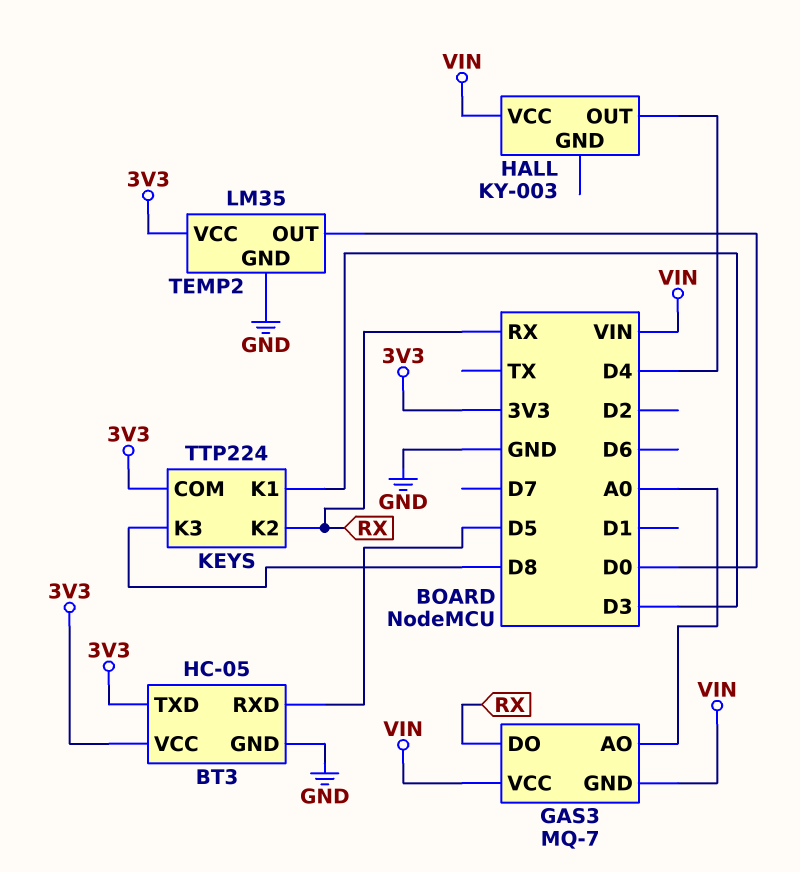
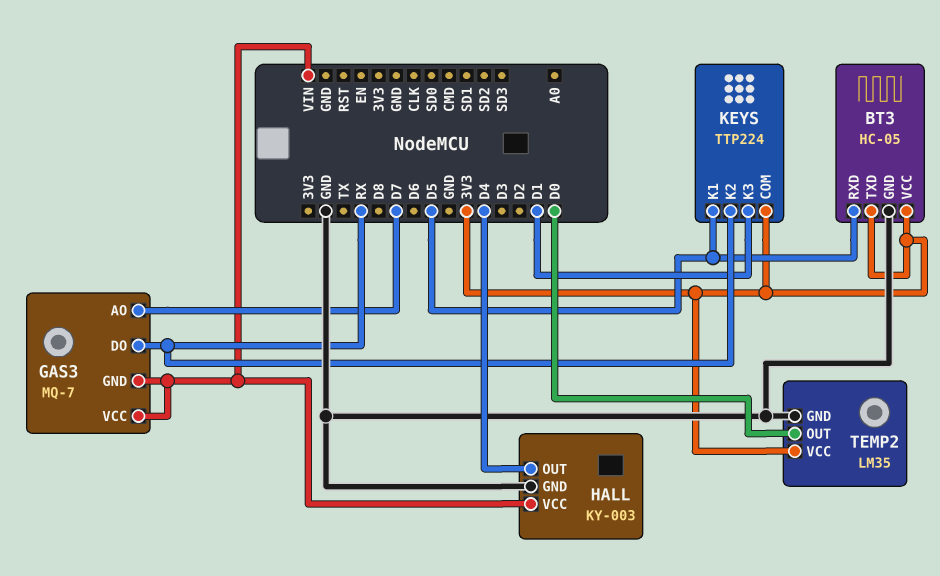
GAS3 pin AO: A0 -> D7
HALL pin GND: none -> GND
KEYS pin K1: D3 -> D5
KEYS pin K3: D8 -> D1

